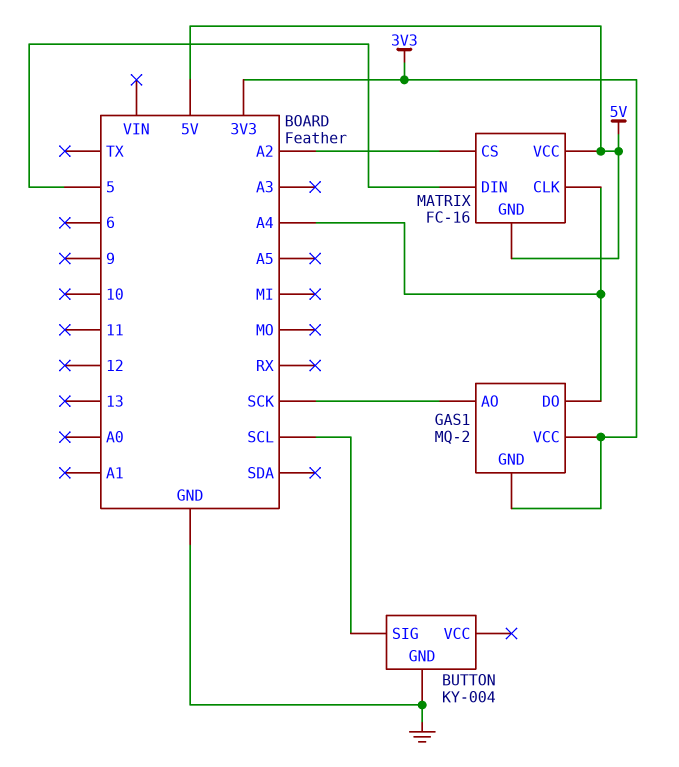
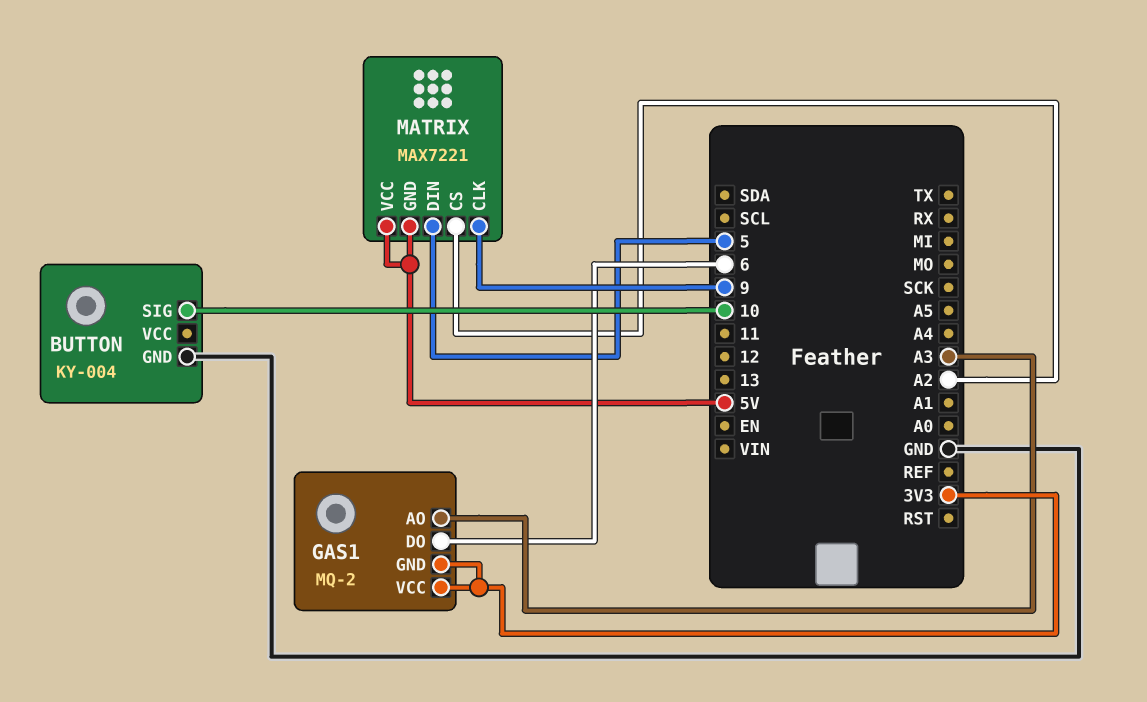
BUTTON pin SIG: SCL -> 10
GAS1 pin AO: SCK -> A3
GAS1 pin DO: A4 -> 6
MATRIX: FC-16 -> MAX7221
MATRIX pin CLK: A4 -> 9

